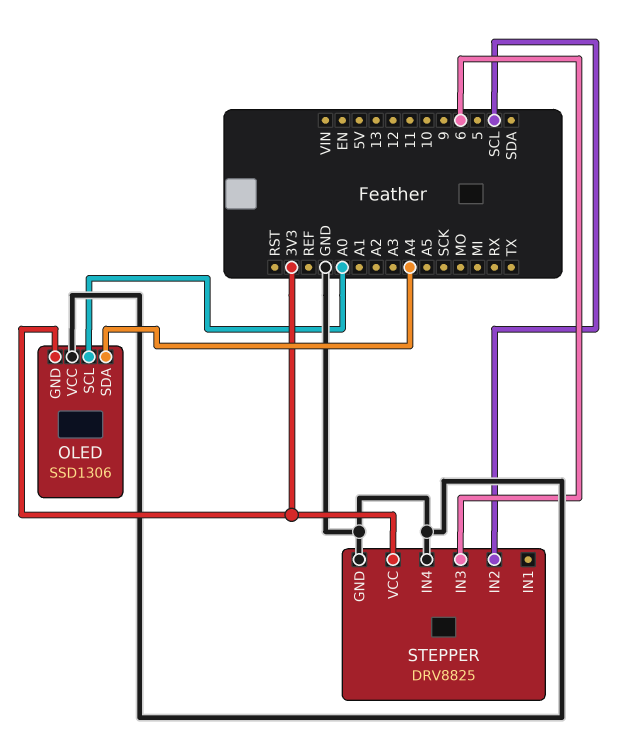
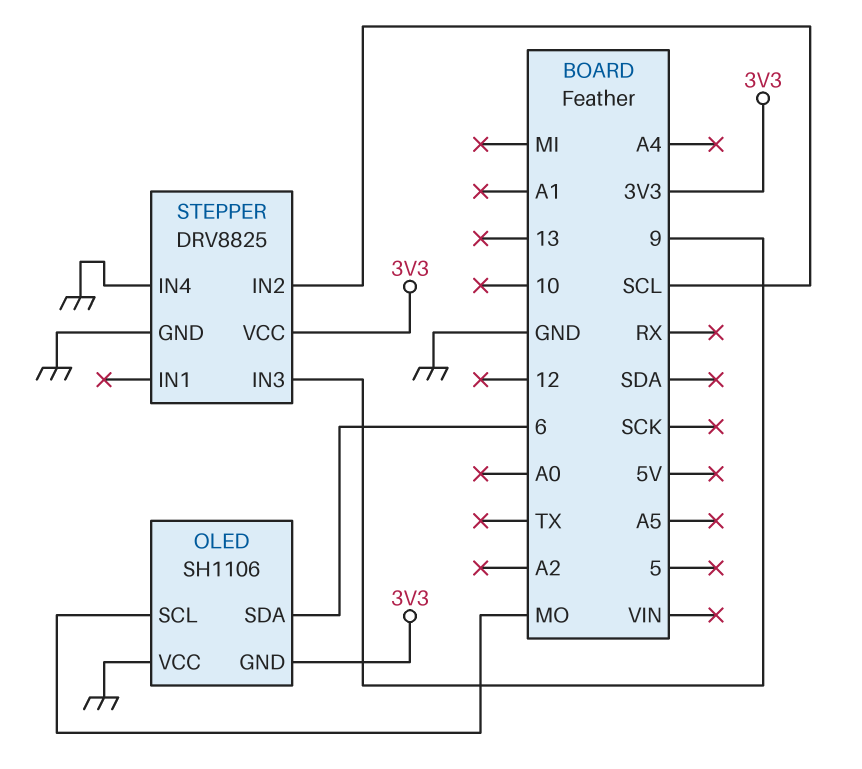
OLED: SSD1306 -> SH1106
OLED pin SCL: A0 -> MO
OLED pin SDA: A4 -> 6
STEPPER pin IN3: 6 -> 9

